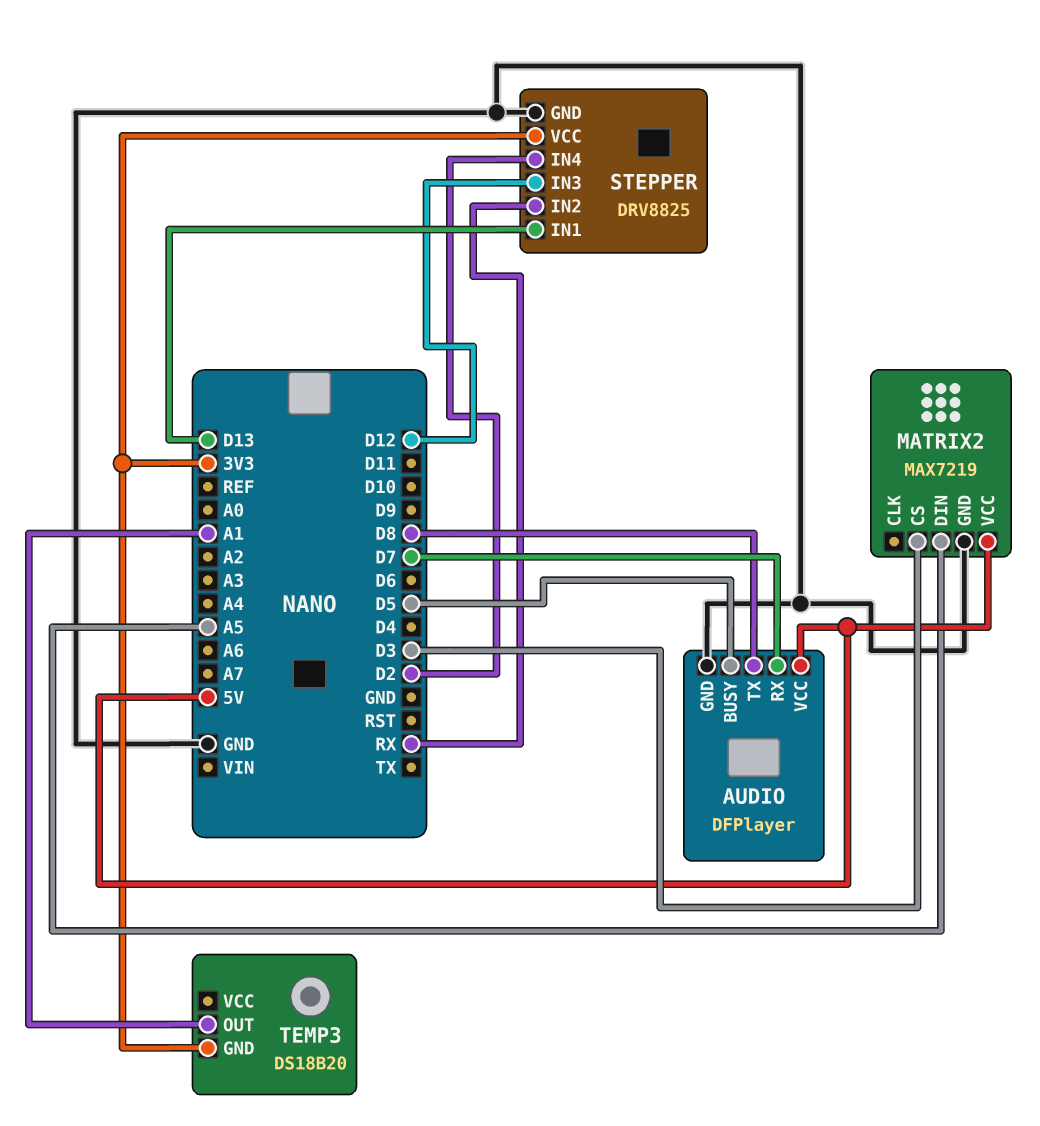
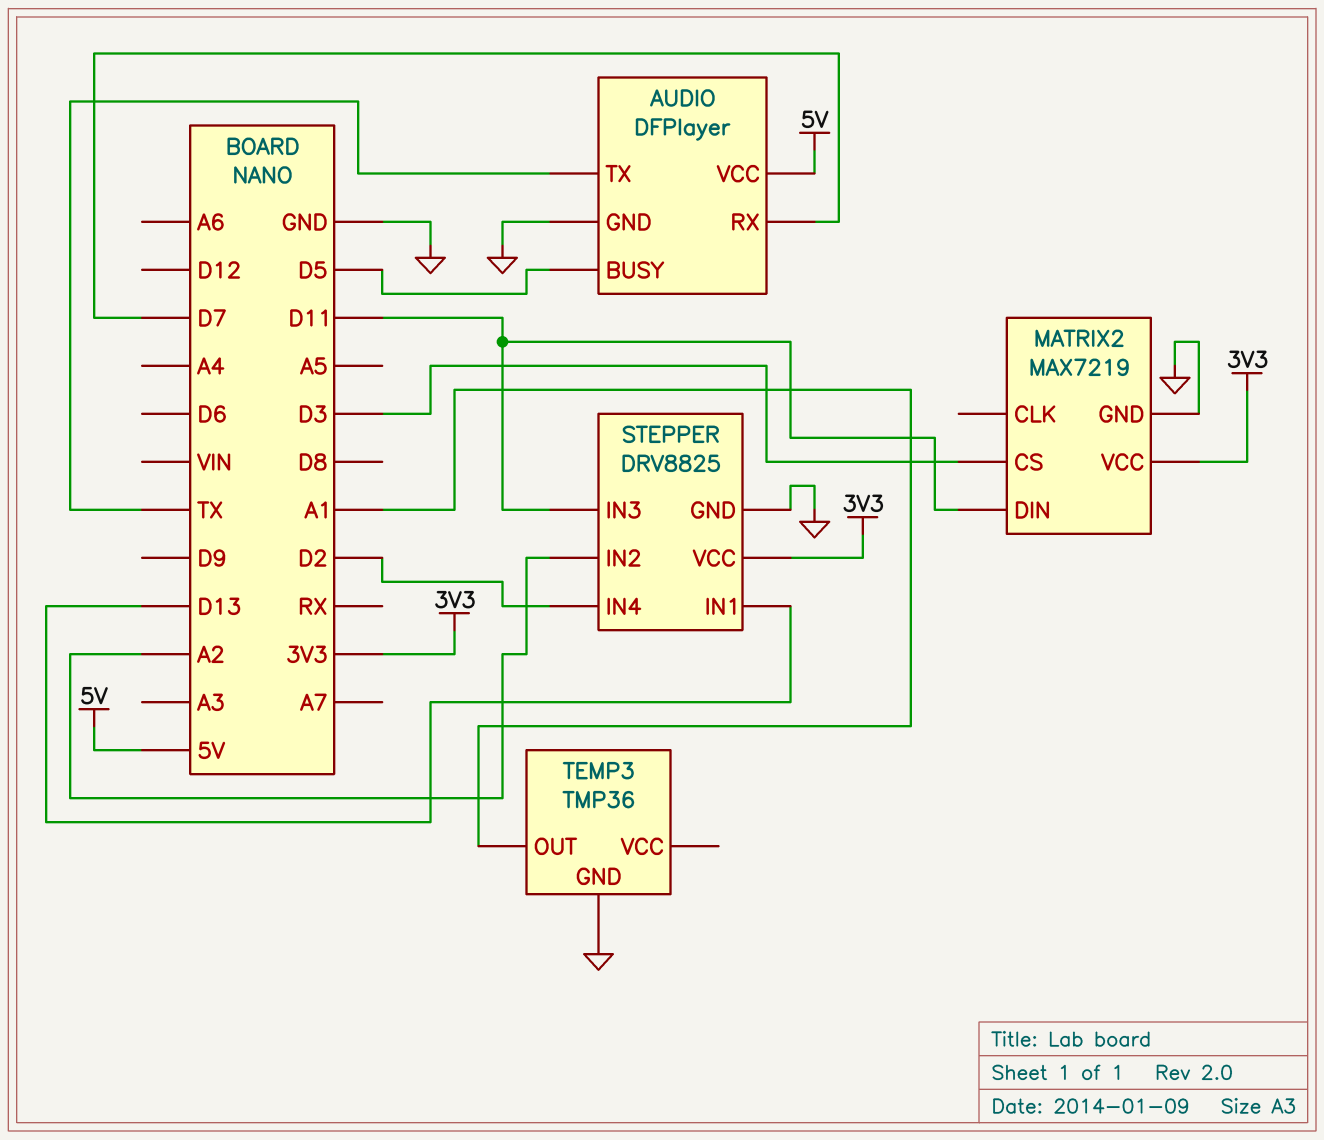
AUDIO pin TX: D8 -> TX
MATRIX2 pin DIN: A5 -> D11
MATRIX2 pin VCC: 5V -> 3V3
STEPPER pin IN2: RX -> A2
STEPPER pin IN3: D12 -> D11
TEMP3: DS18B20 -> TMP36
TEMP3 pin GND: 3V3 -> GND

